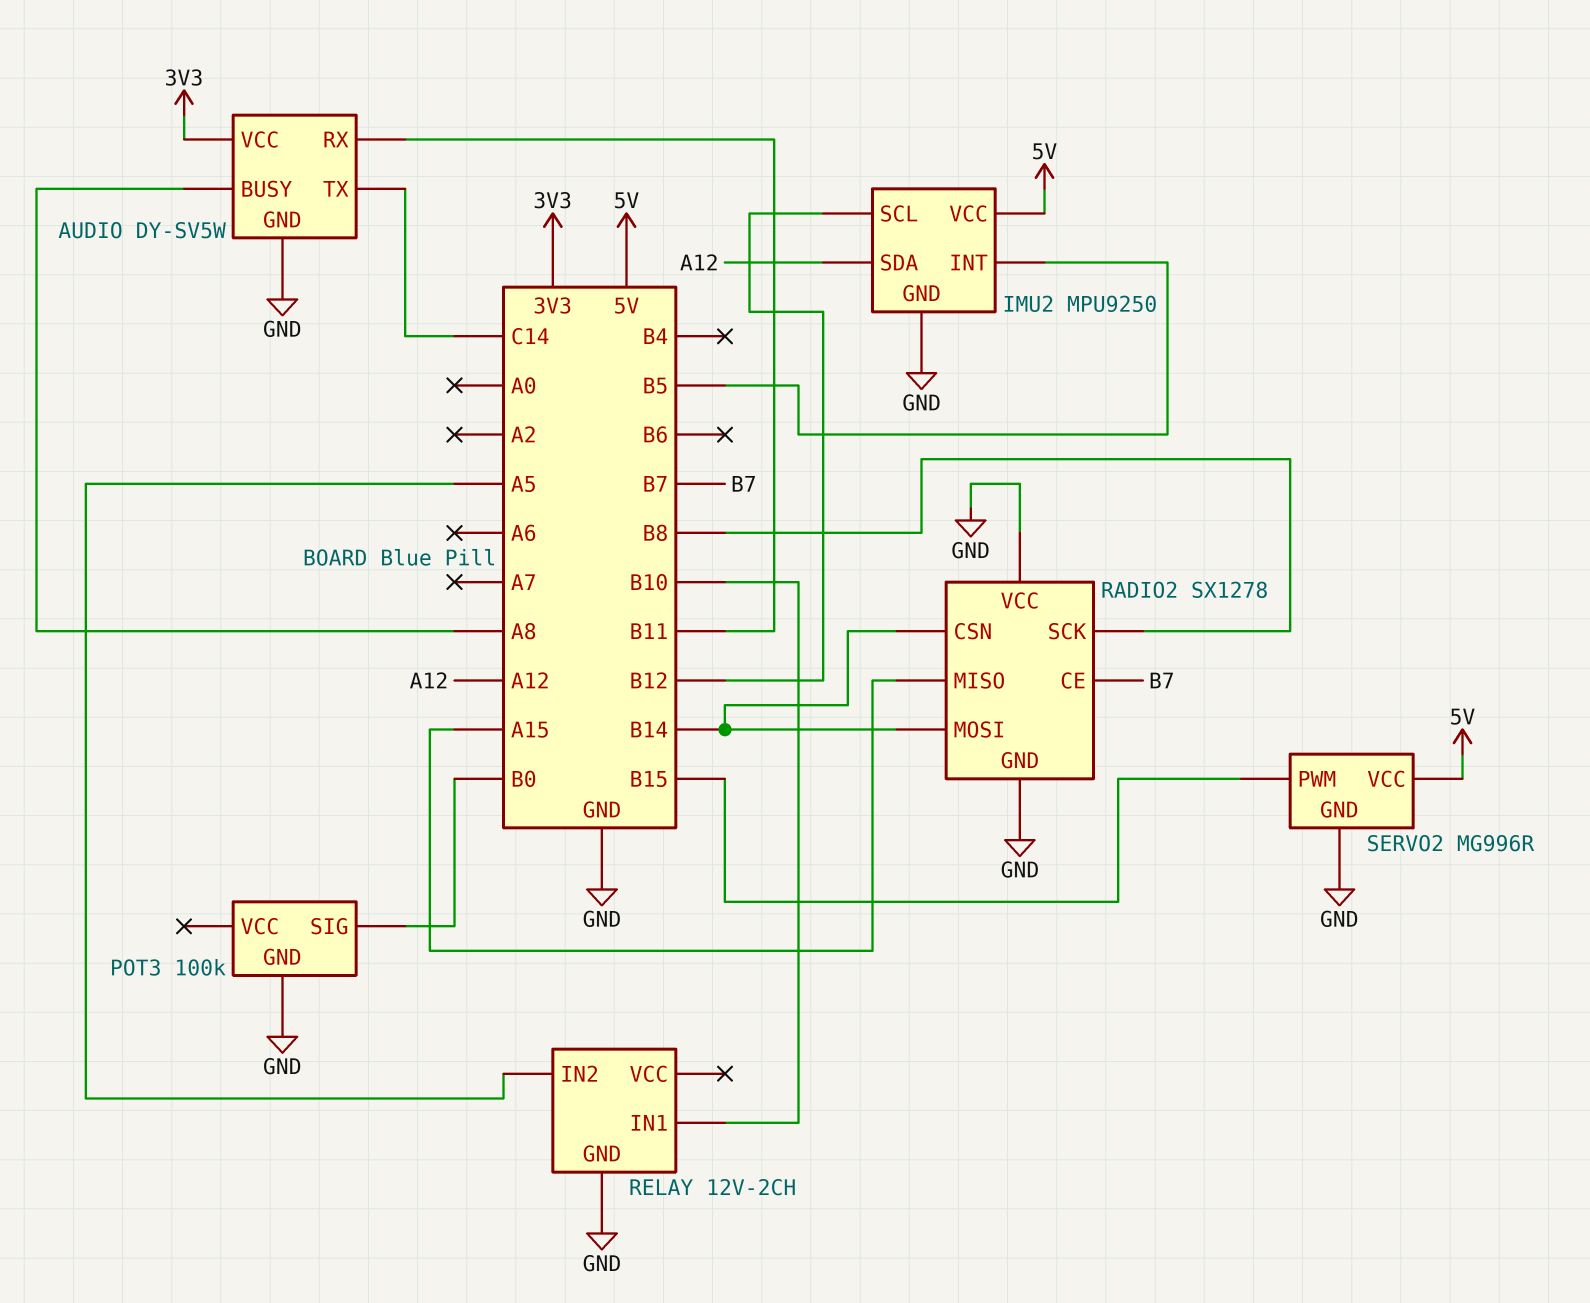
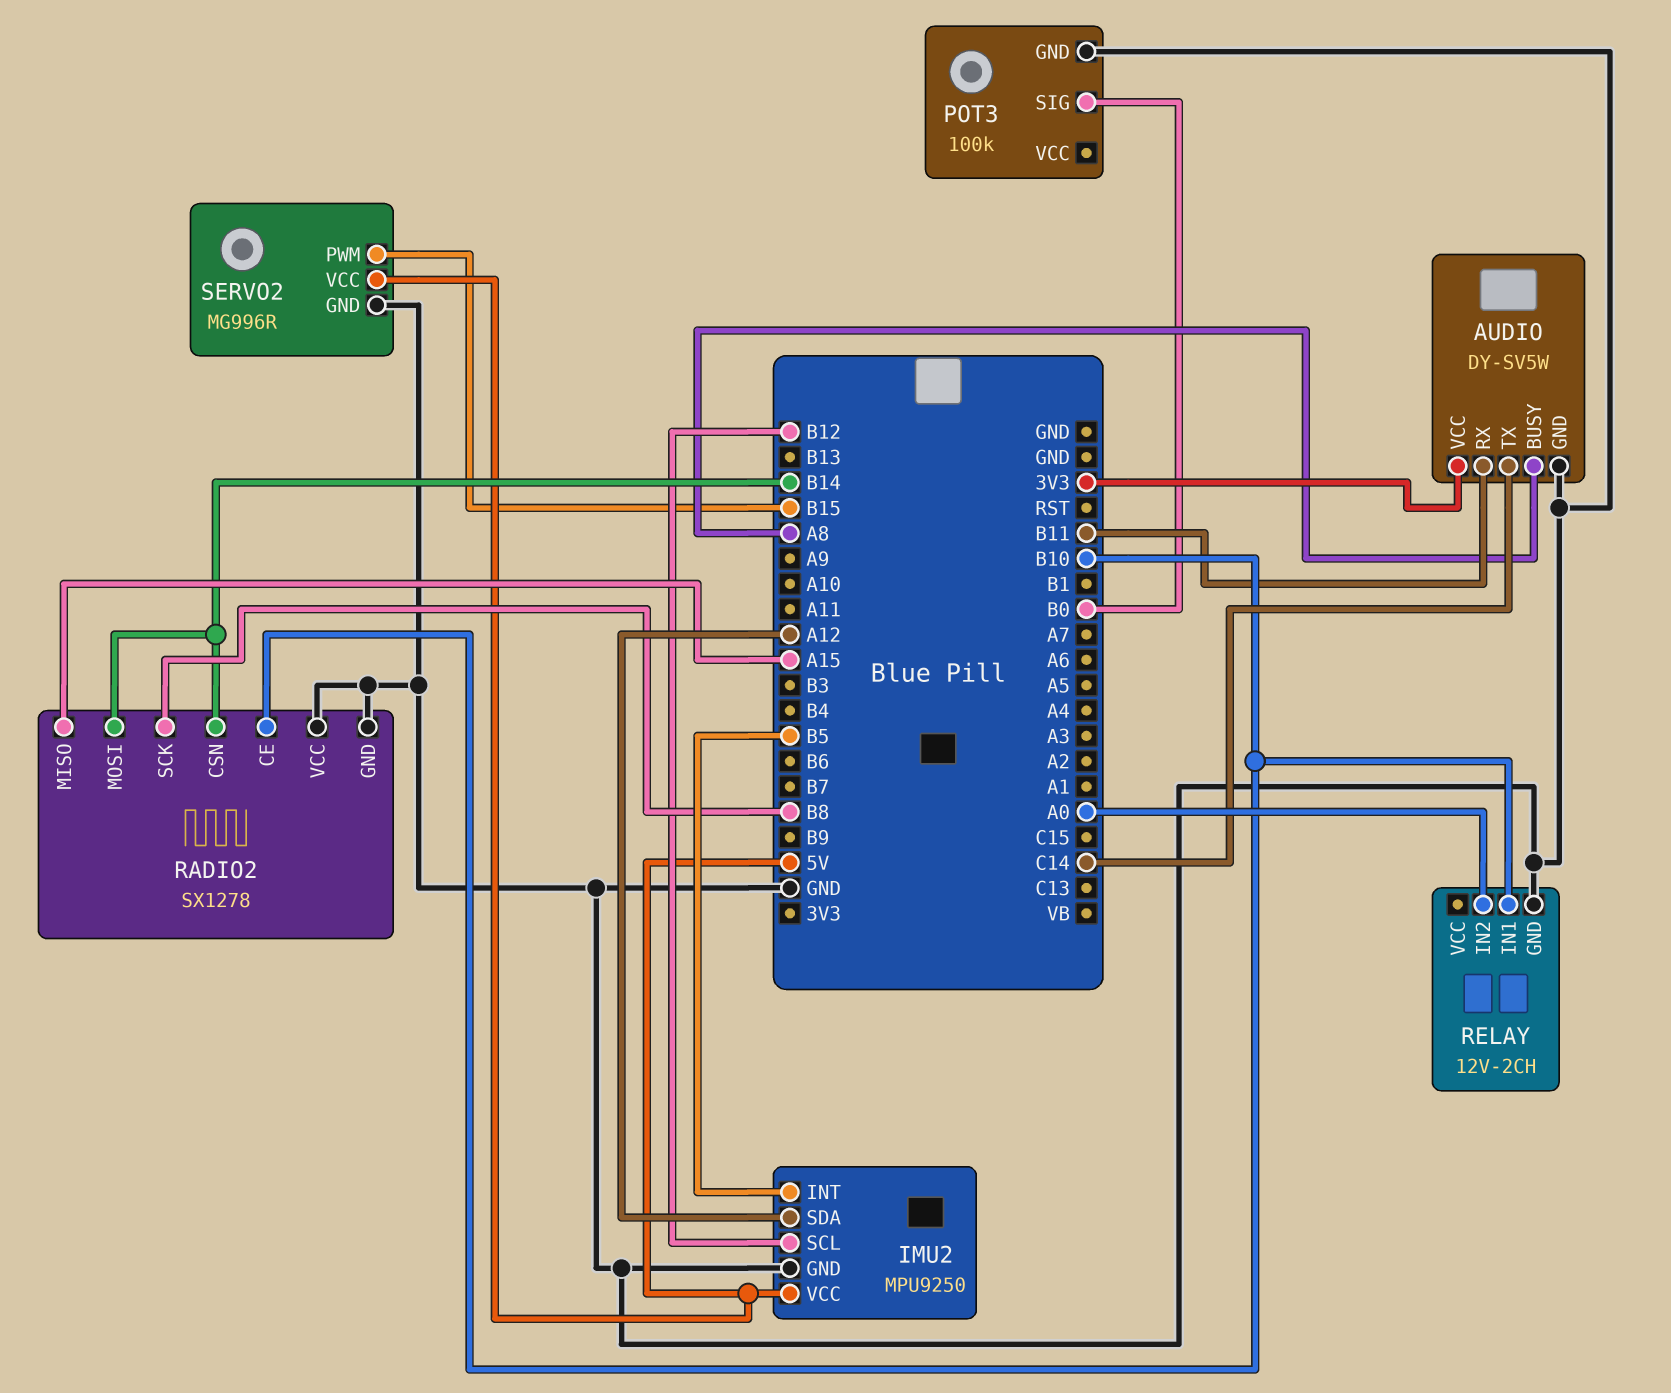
RADIO2 pin CE: B7 -> B10
RELAY pin IN2: A5 -> A0

